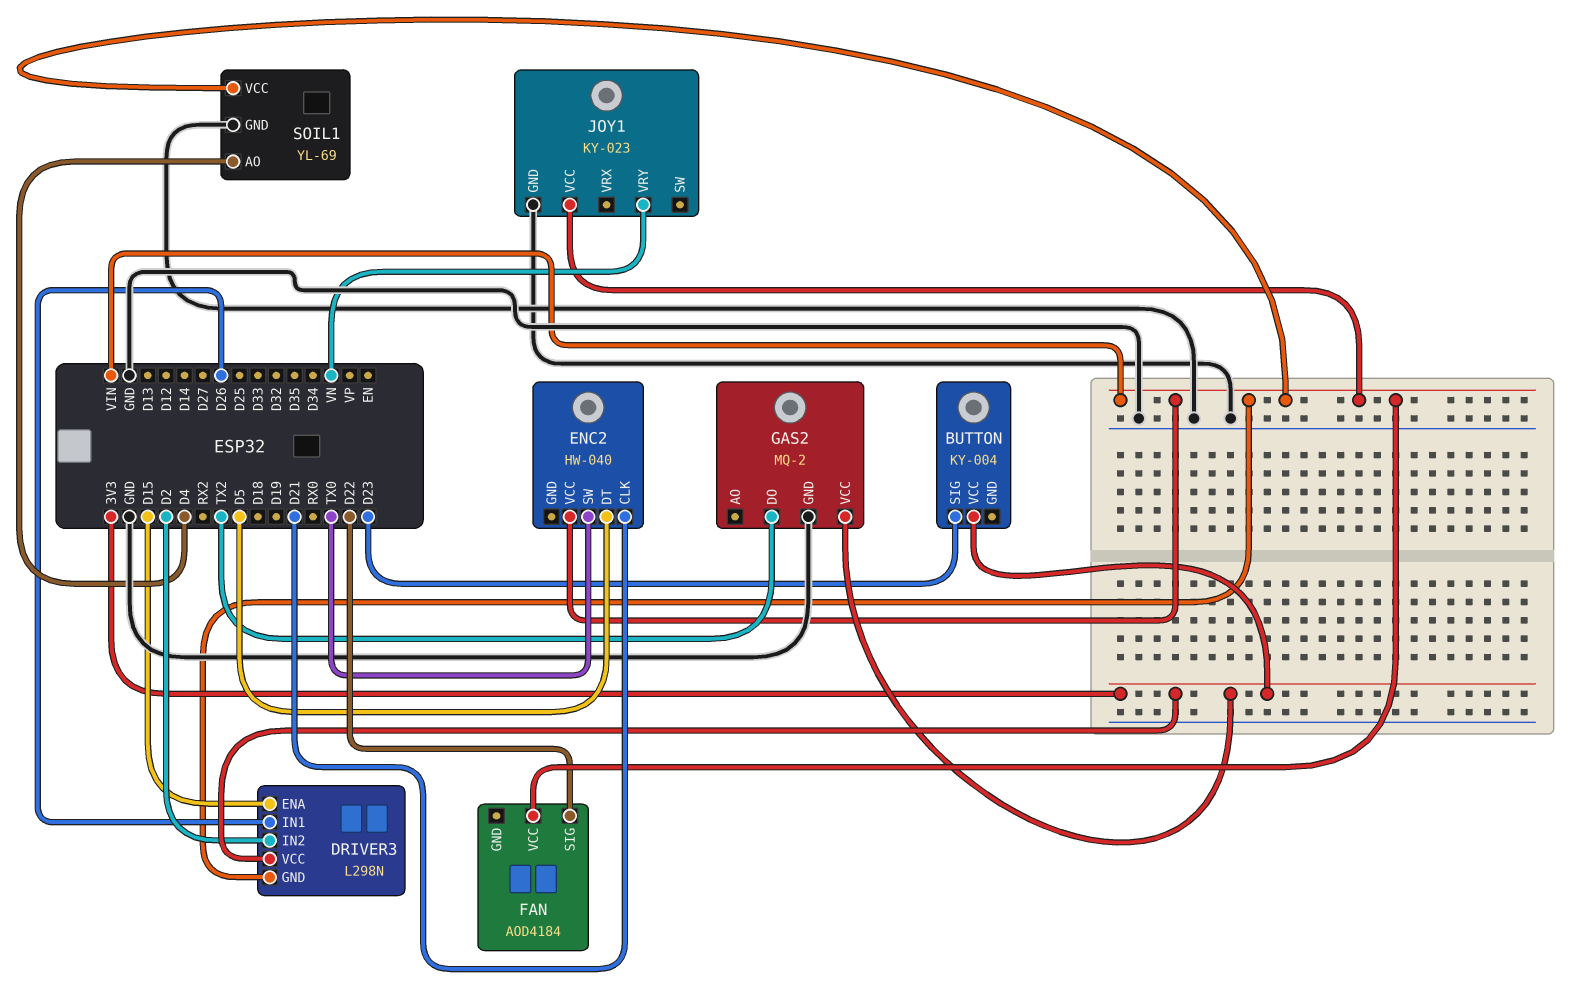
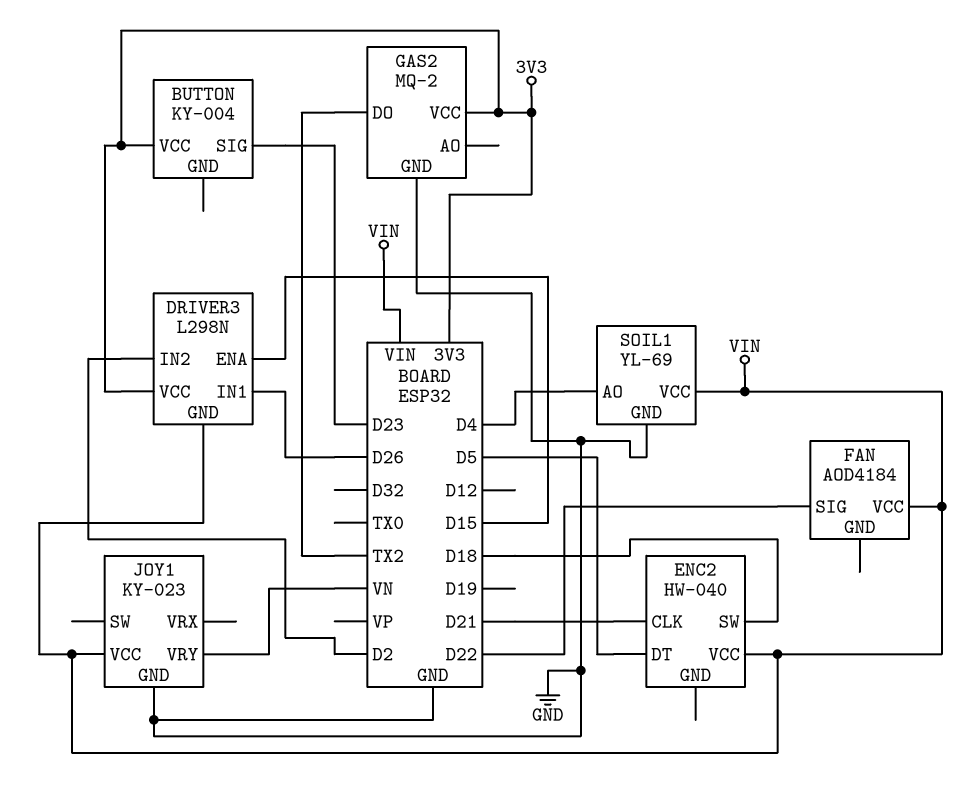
ENC2 pin SW: TX0 -> D18

